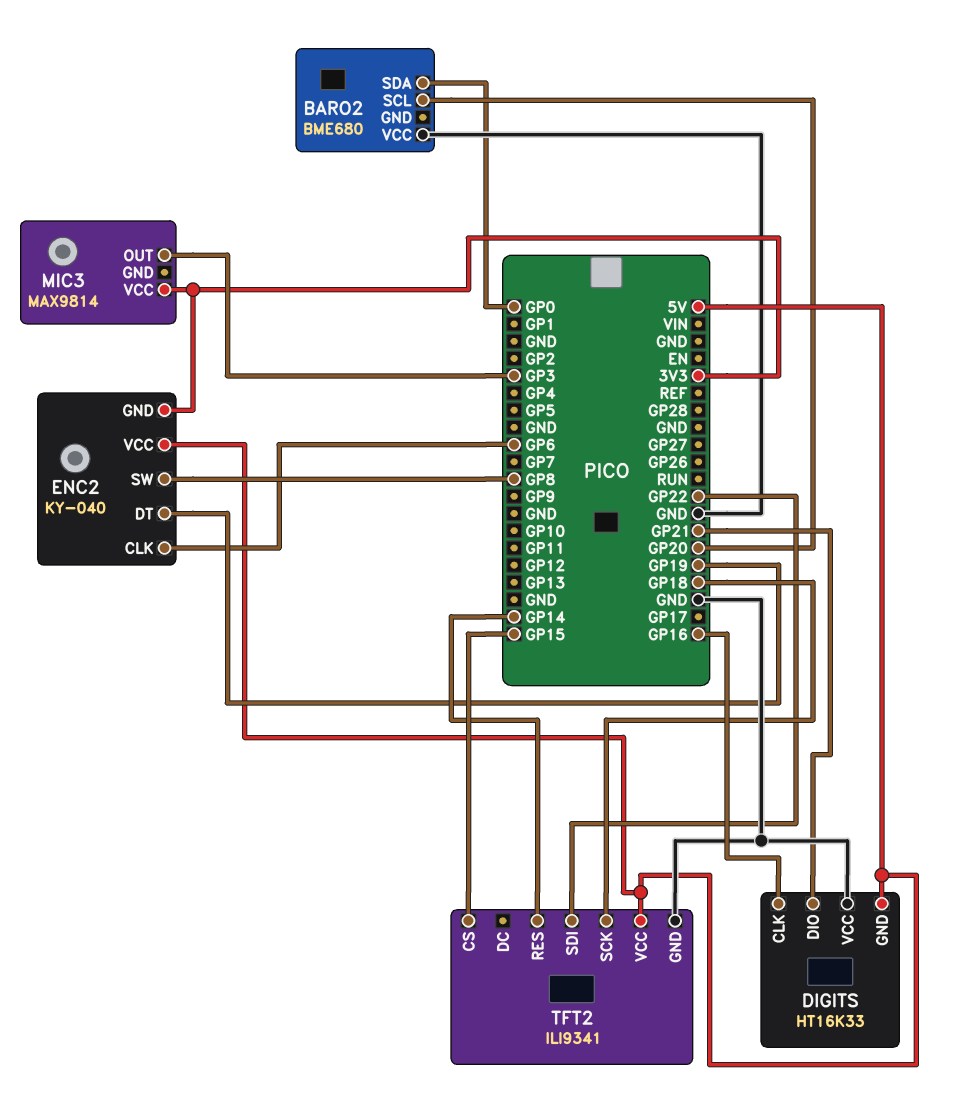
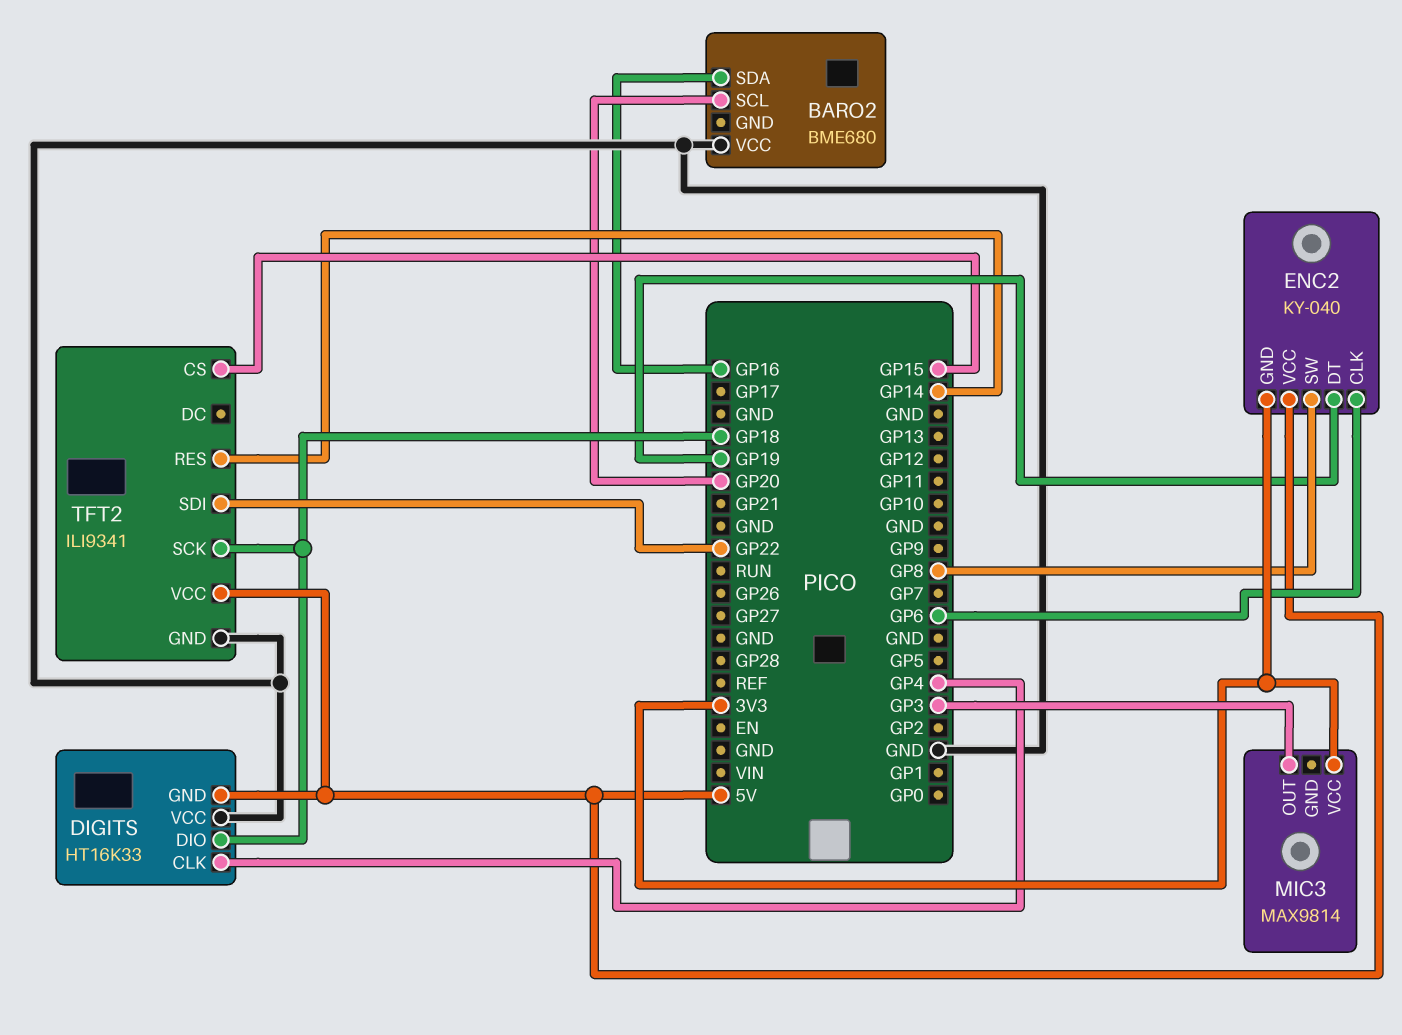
BARO2 pin SDA: GP0 -> GP16
DIGITS pin CLK: GP16 -> GP4
DIGITS pin DIO: GP21 -> GP18

